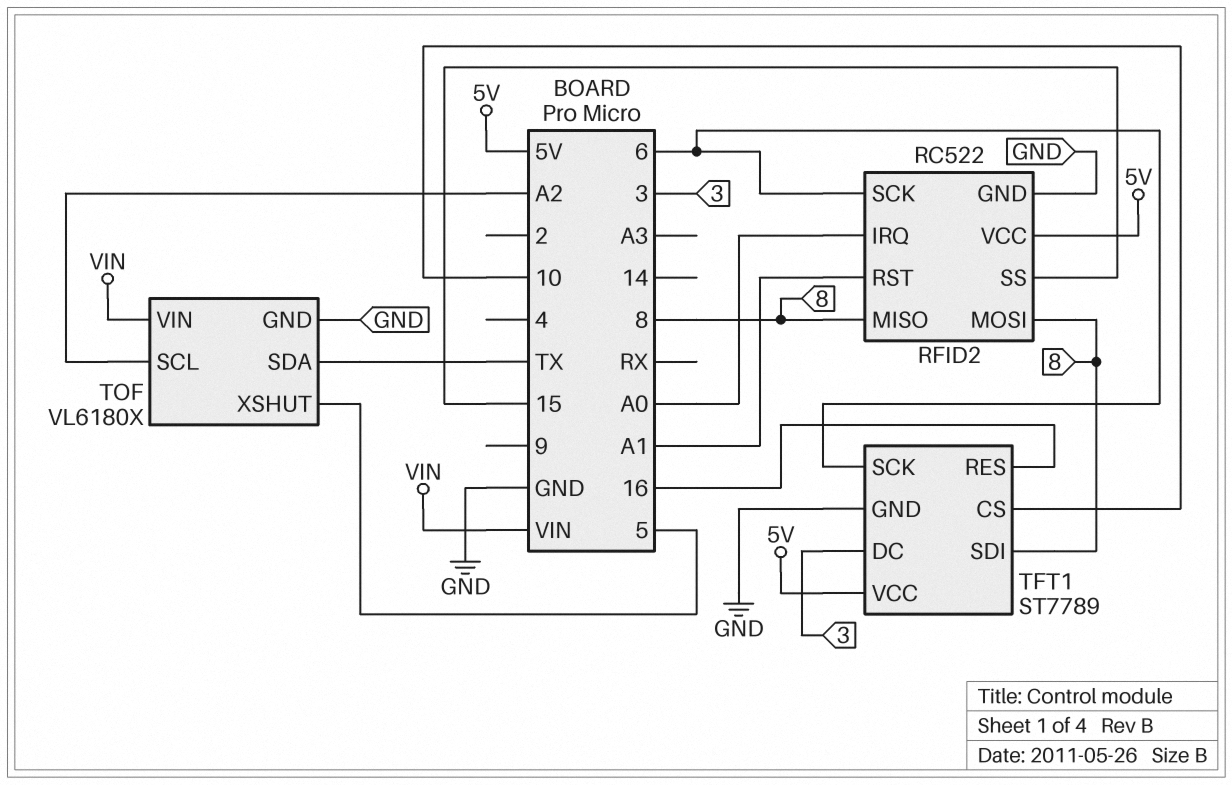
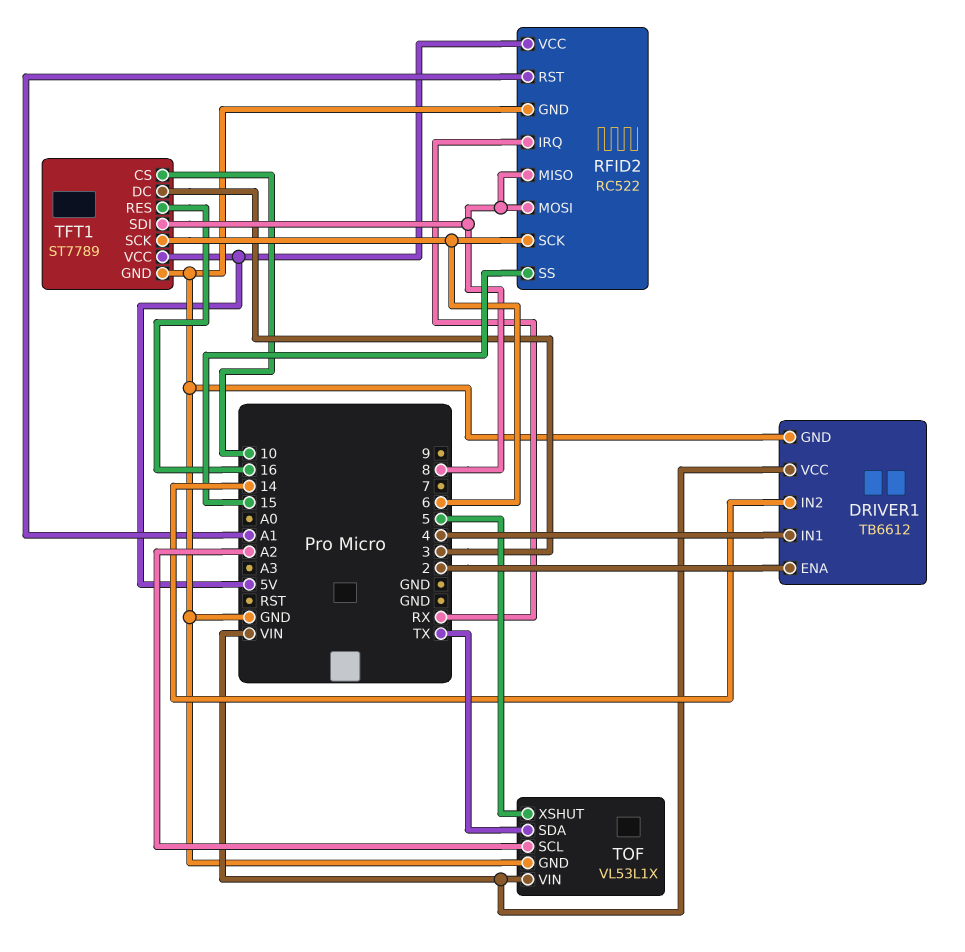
DRIVER1: none -> TB6612
DRIVER1 pin ENA: none -> 2
DRIVER1 pin GND: none -> GND
DRIVER1 pin IN1: none -> 4
DRIVER1 pin IN2: none -> 14
DRIVER1 pin VCC: none -> VIN
RFID2 pin IRQ: A0 -> RX
TOF: VL6180X -> VL53L1X

